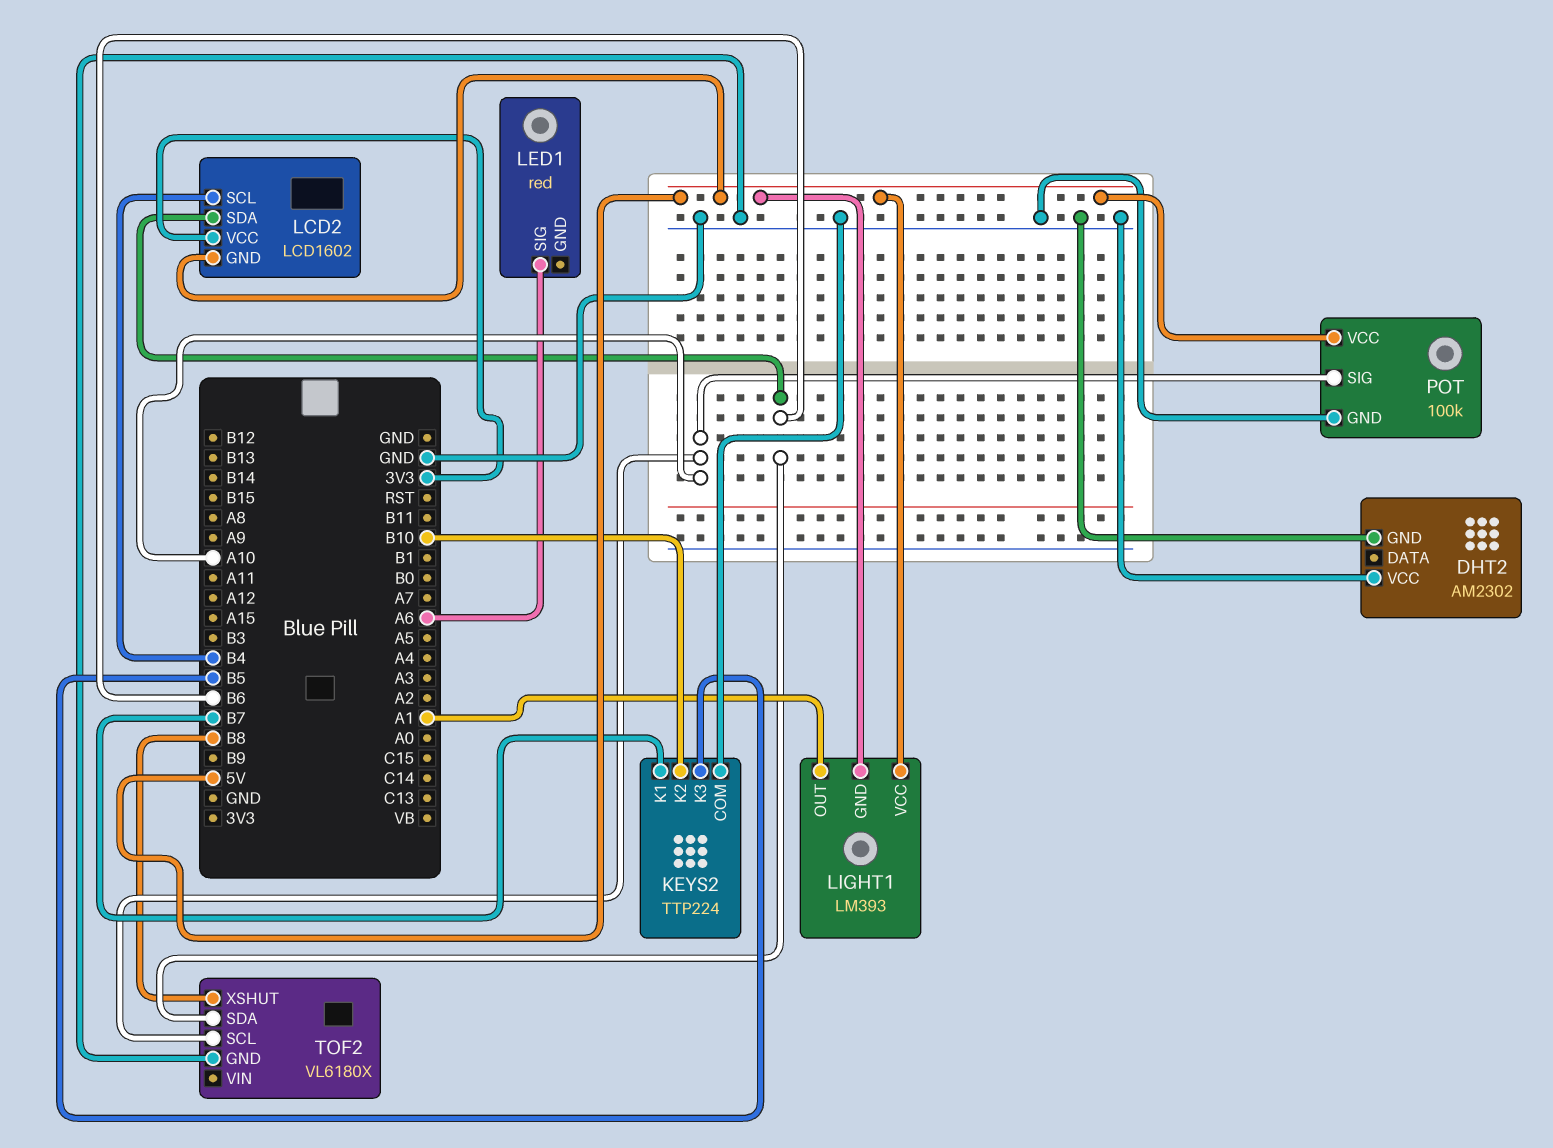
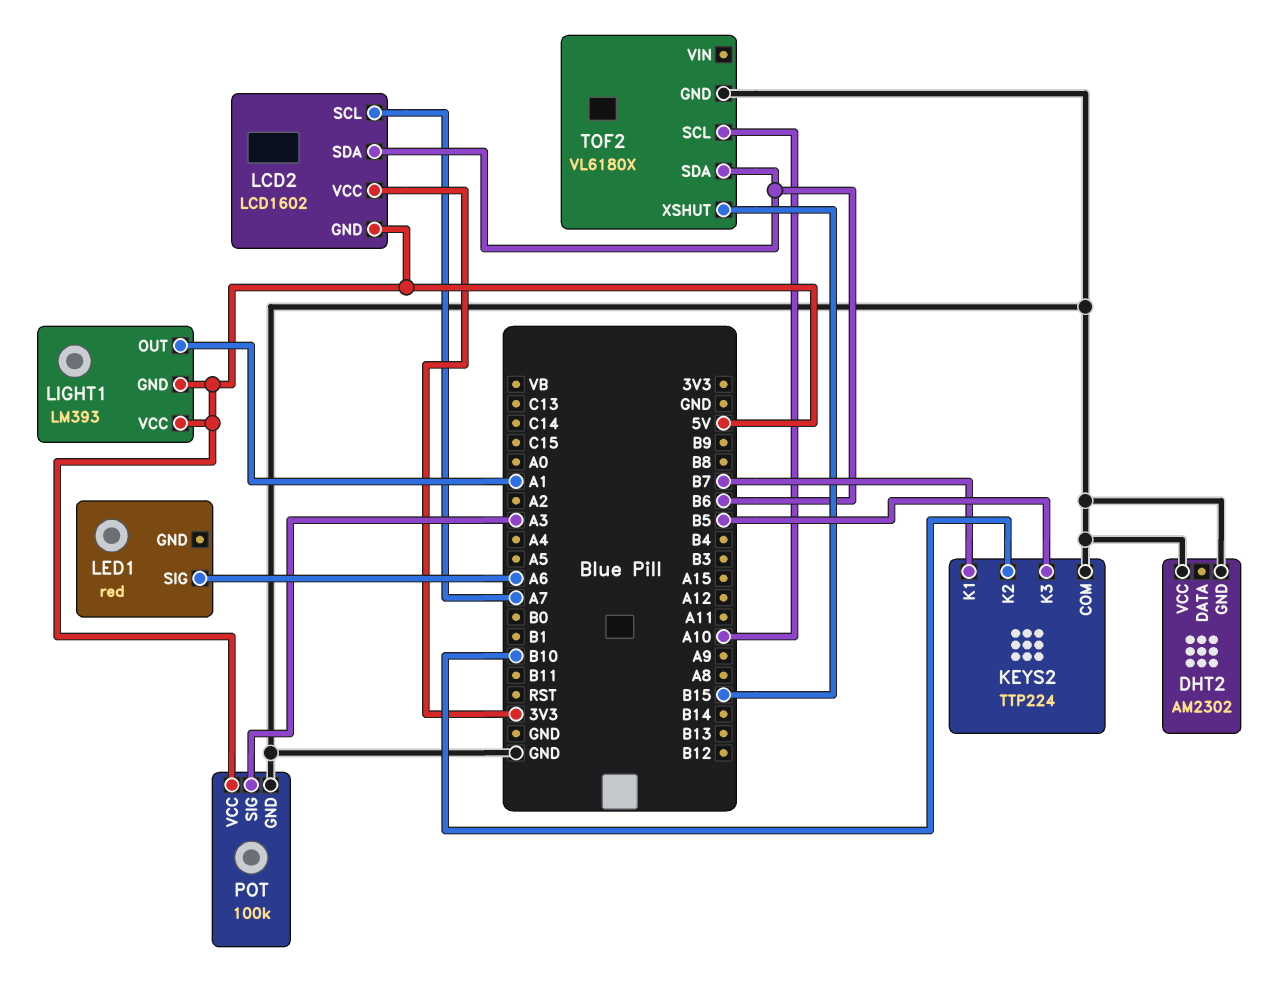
LCD2 pin SCL: B4 -> A7
POT pin SIG: A10 -> A3
TOF2 pin XSHUT: B8 -> B15

